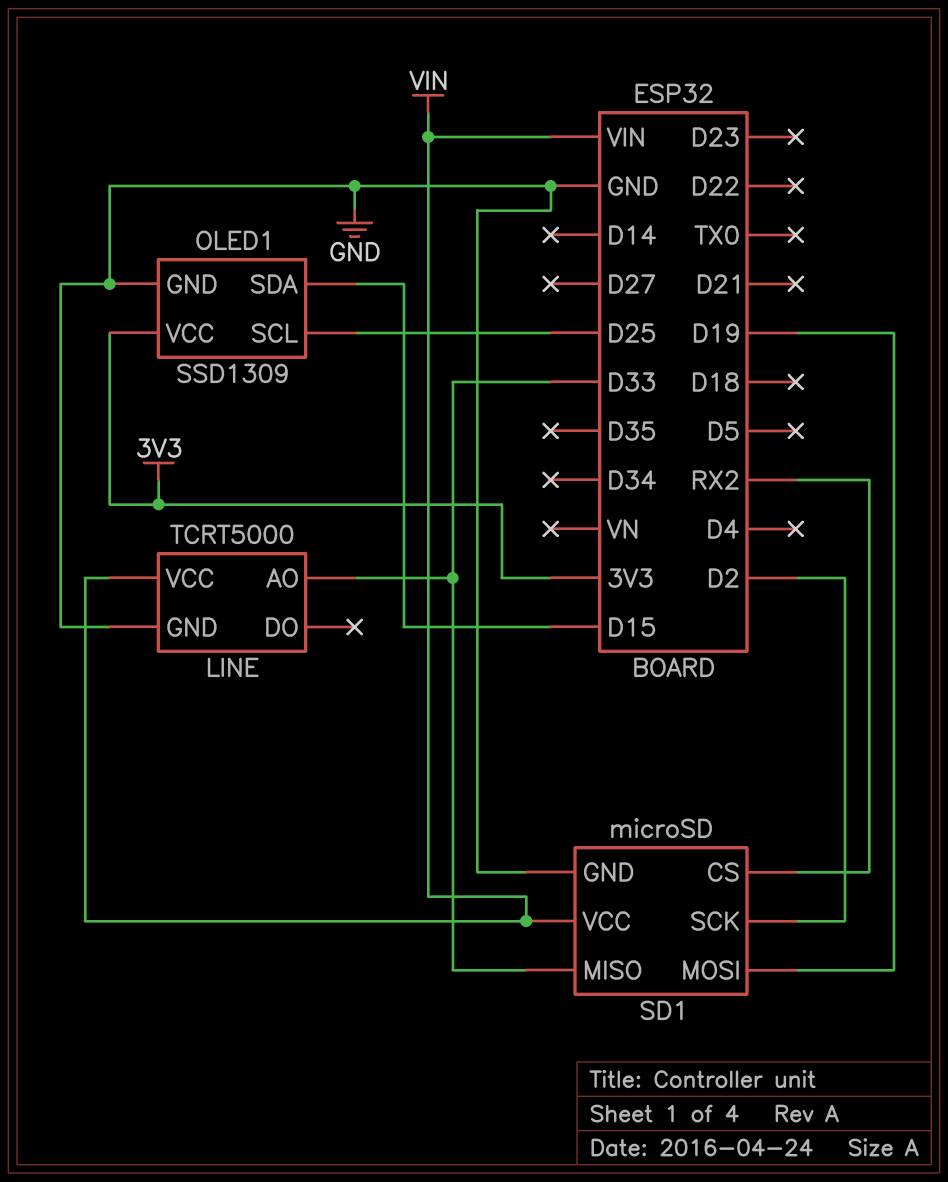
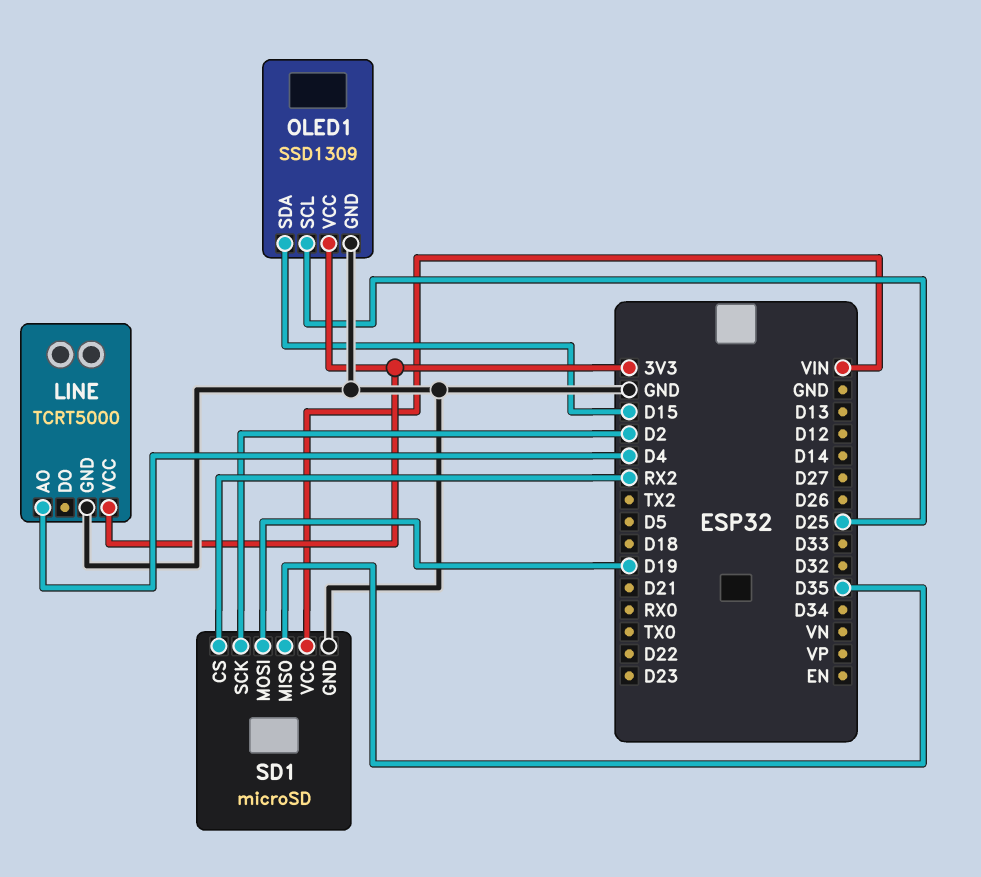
LINE pin AO: D33 -> D4
LINE pin VCC: VIN -> 3V3
SD1 pin MISO: D33 -> D35

